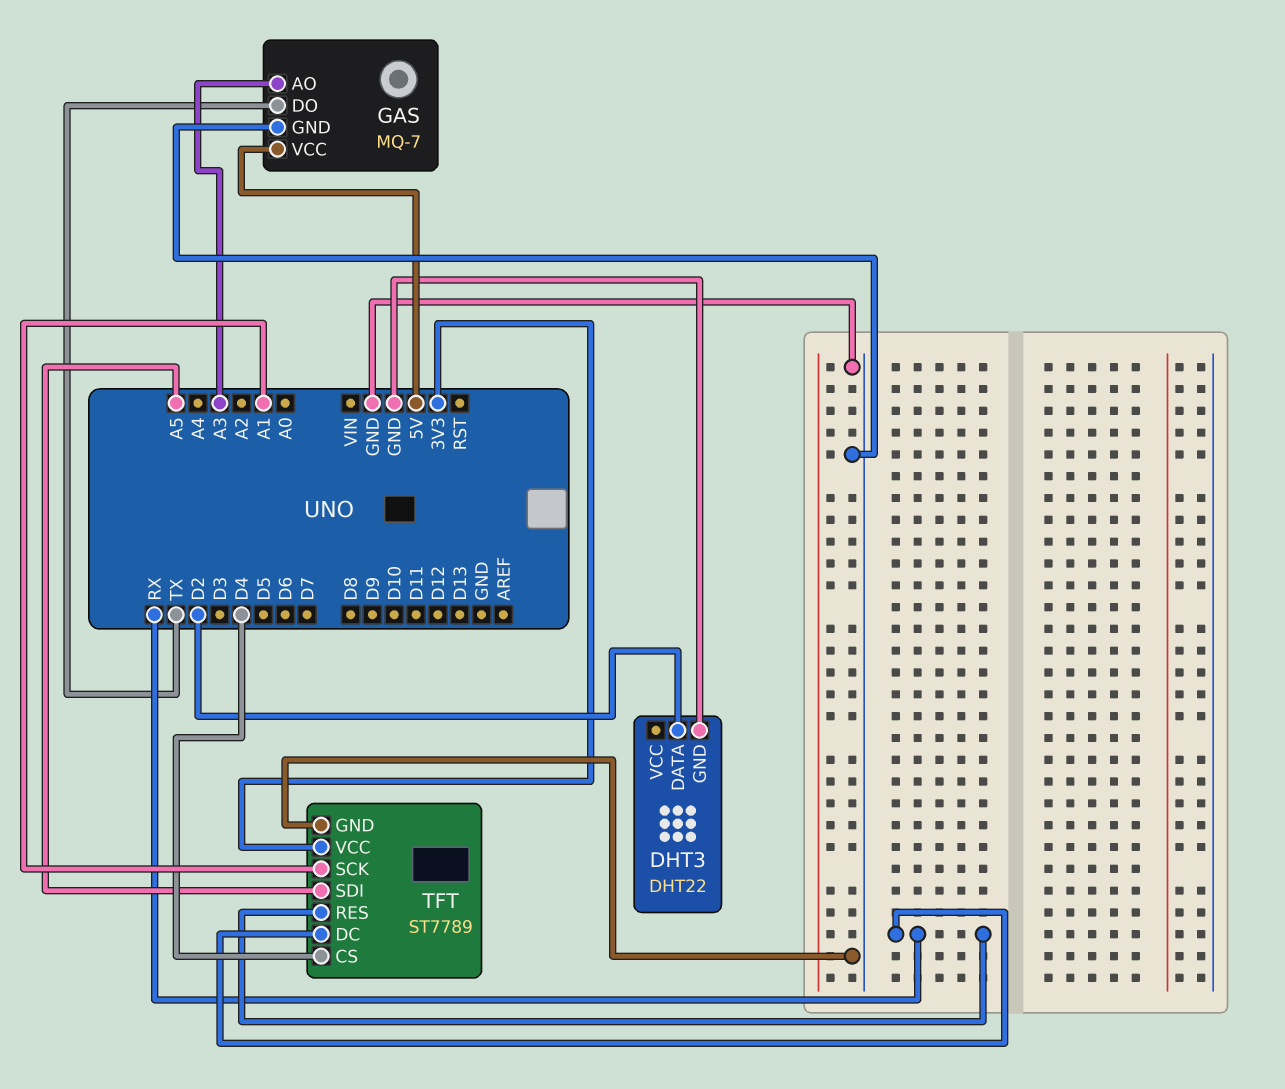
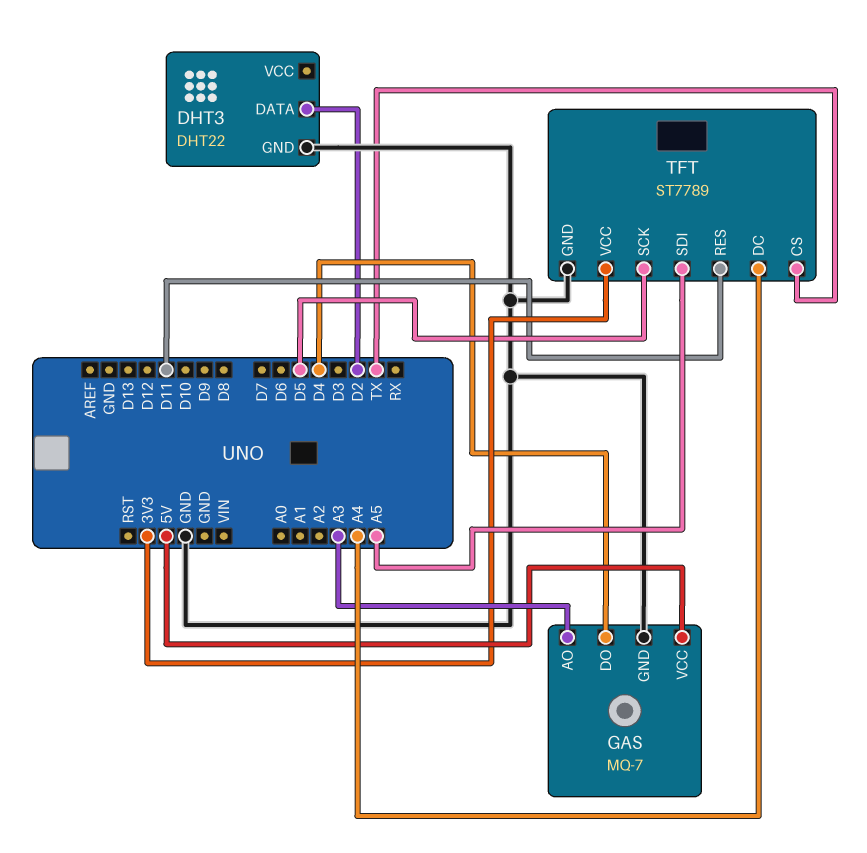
GAS pin DO: TX -> D4
TFT pin CS: D4 -> TX
TFT pin DC: RX -> A4
TFT pin RES: RX -> D11
TFT pin SCK: A1 -> D5

